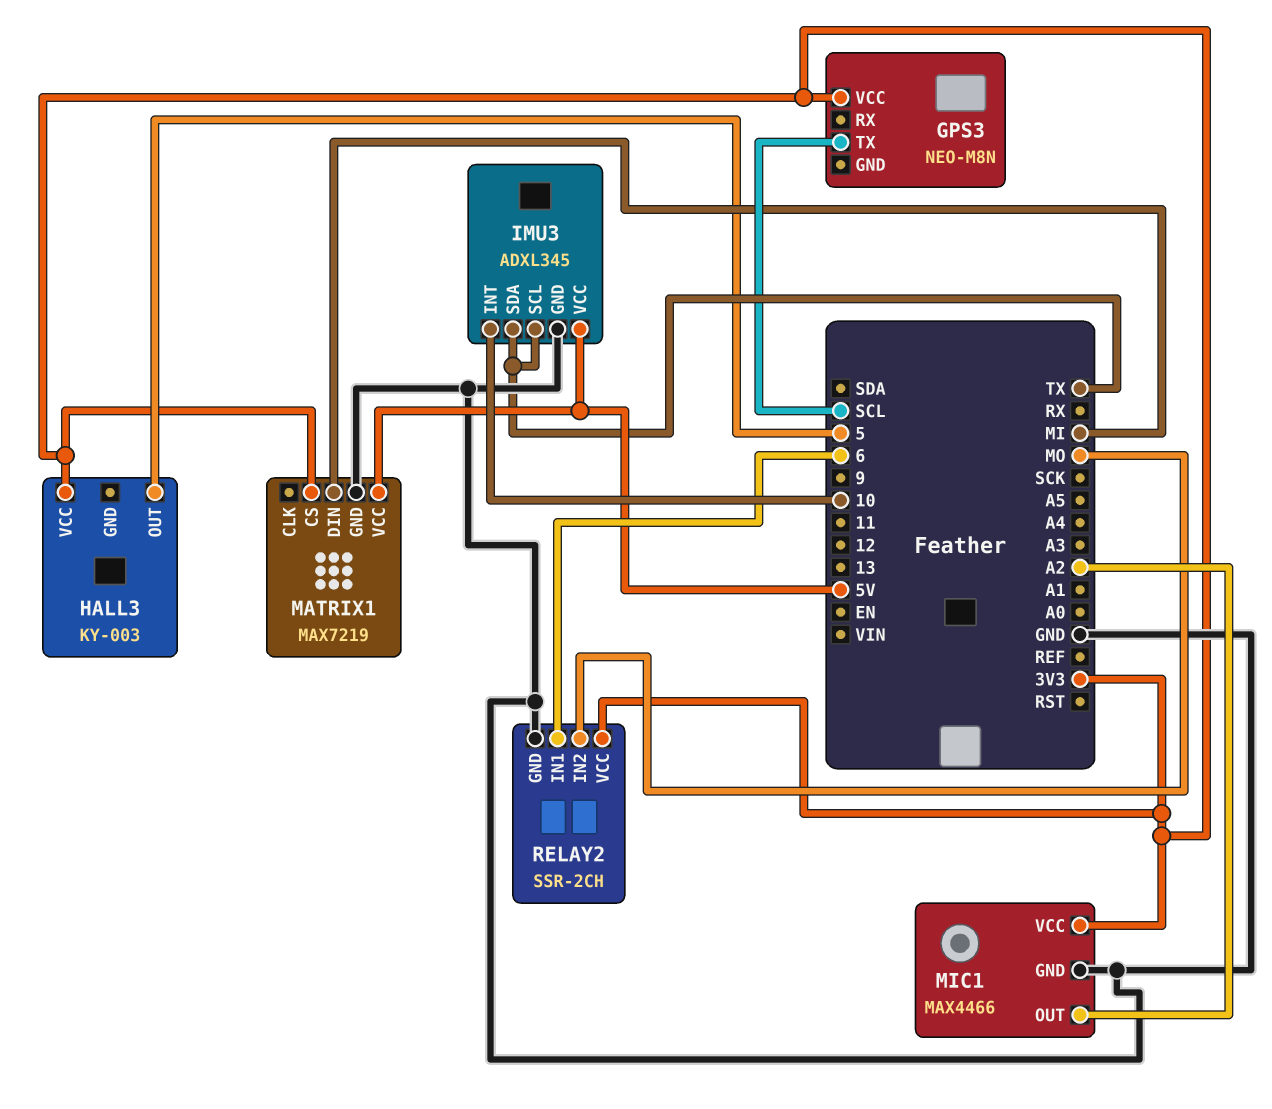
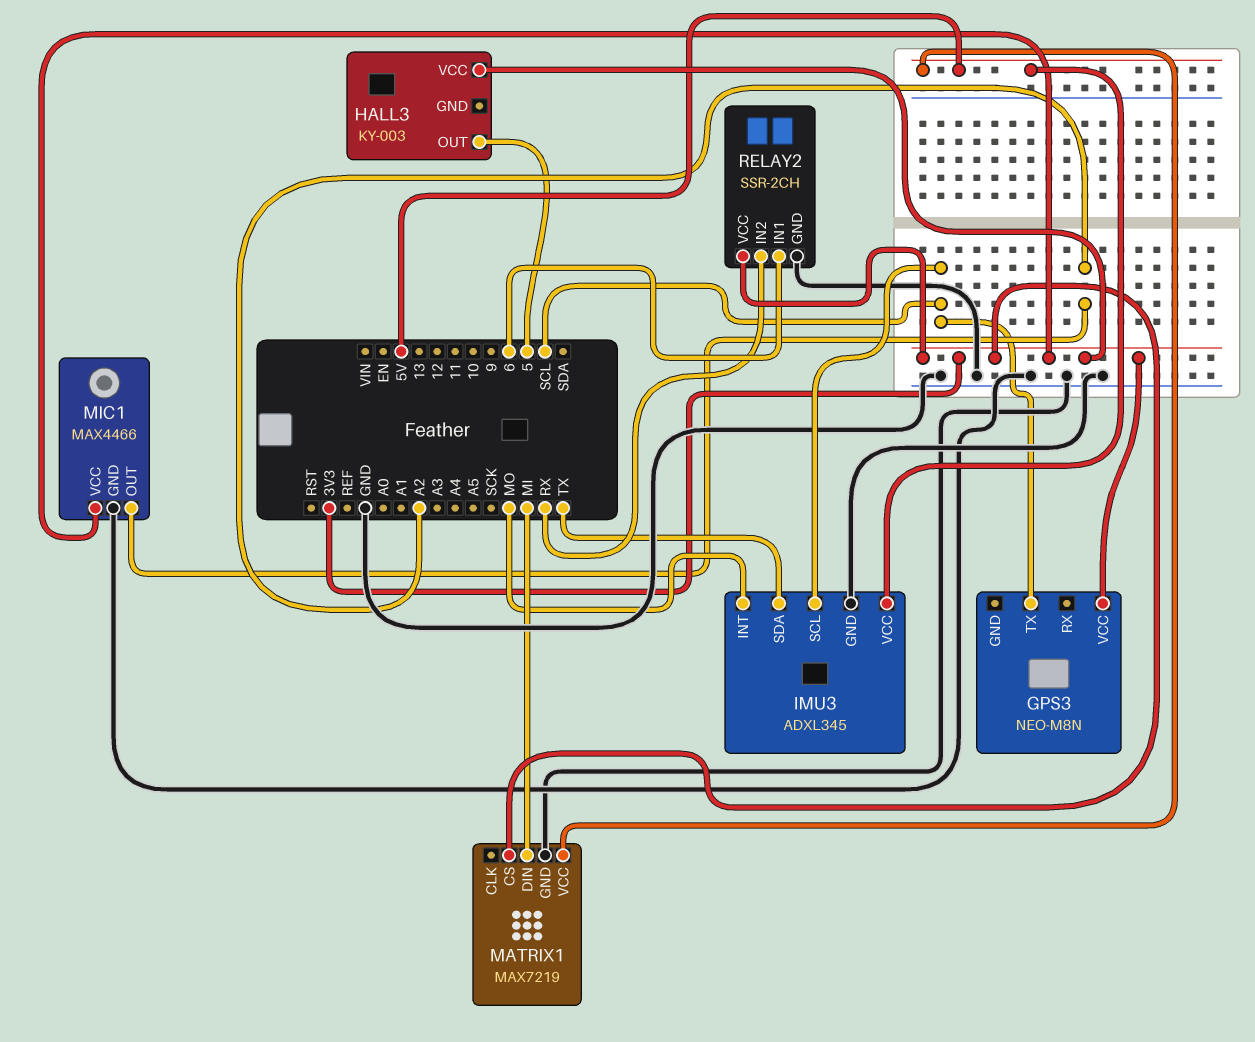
IMU3 pin INT: 10 -> MO
IMU3 pin SCL: TX -> SCL
RELAY2 pin IN2: MO -> RX

